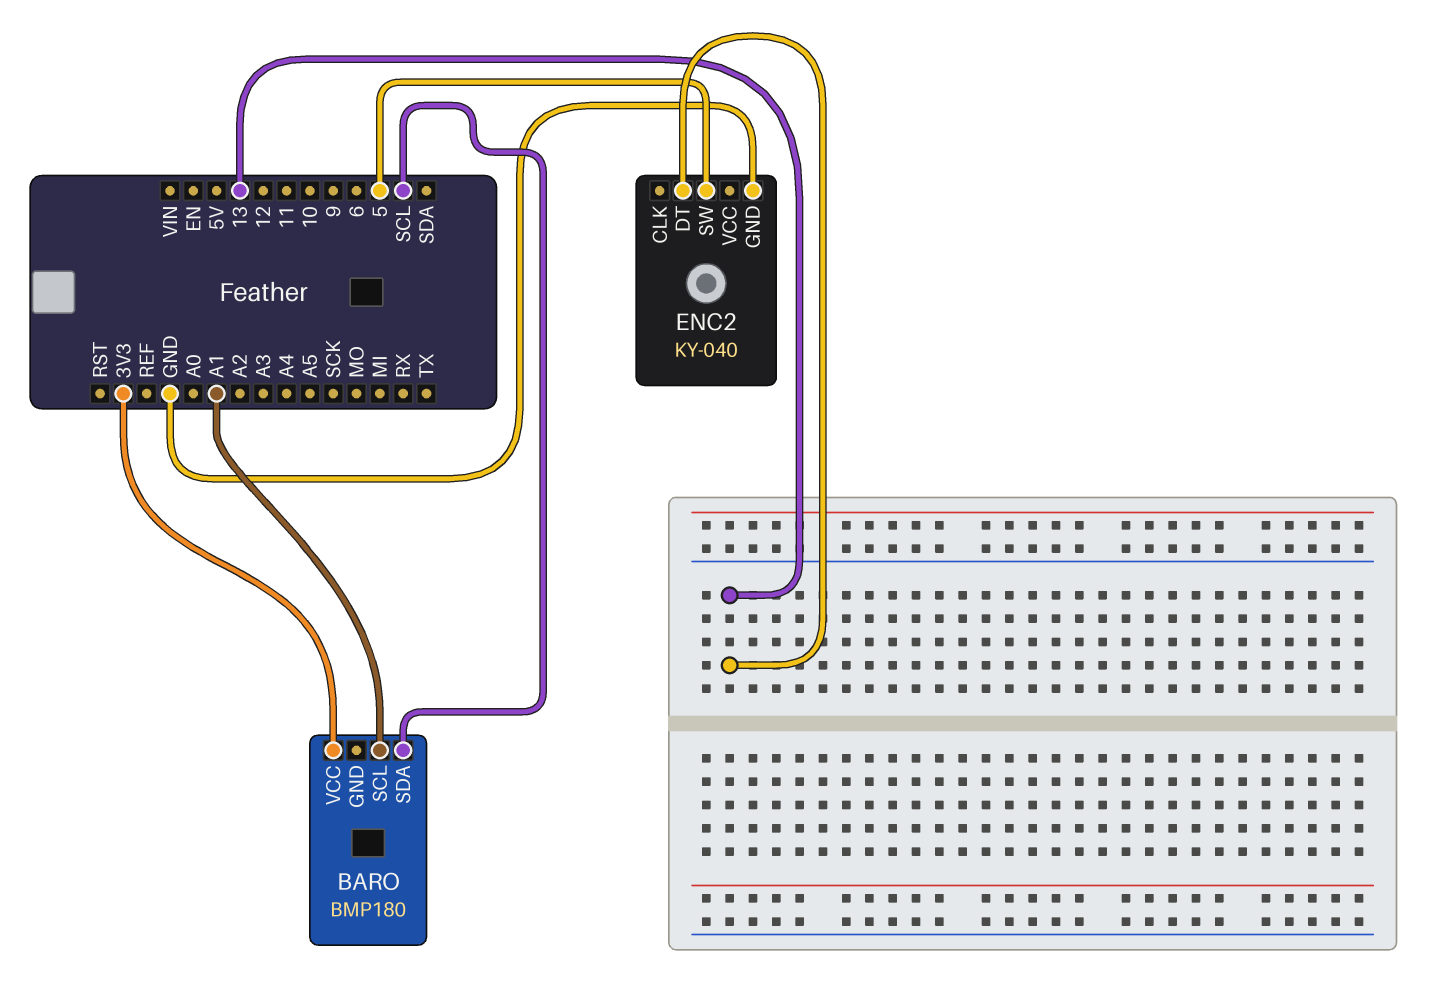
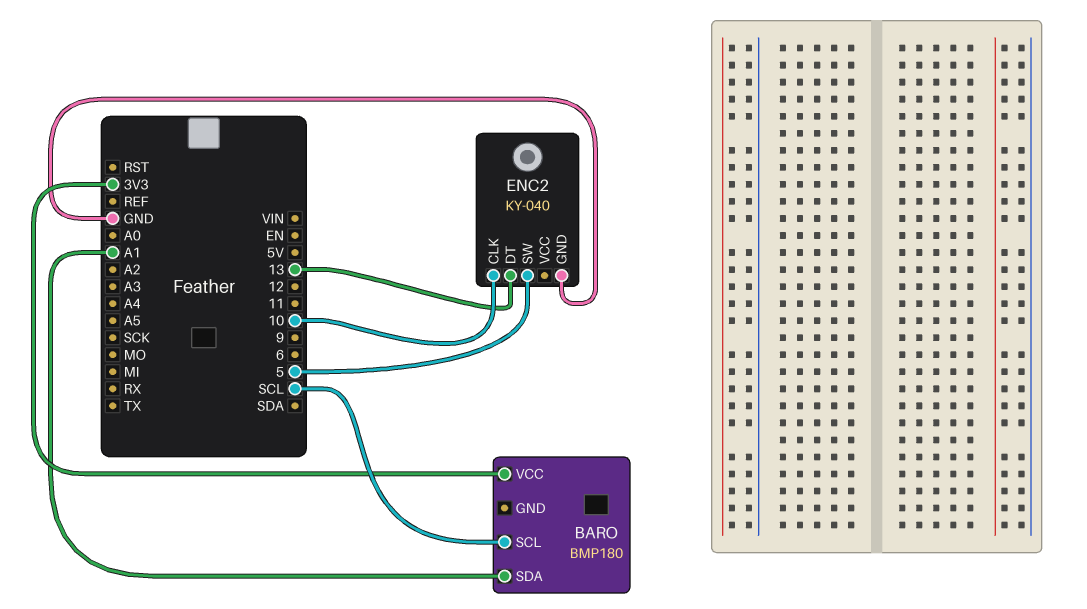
BARO pin SCL: A1 -> SCL
BARO pin SDA: SCL -> A1
ENC2 pin CLK: none -> 10

